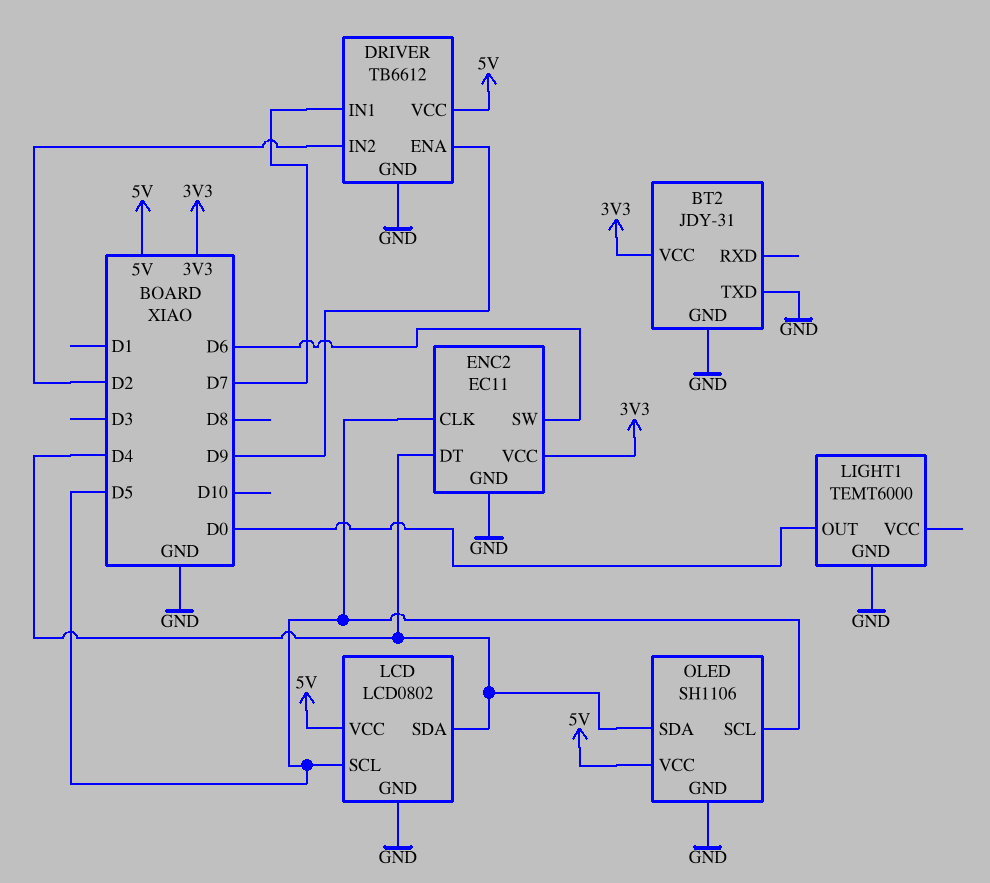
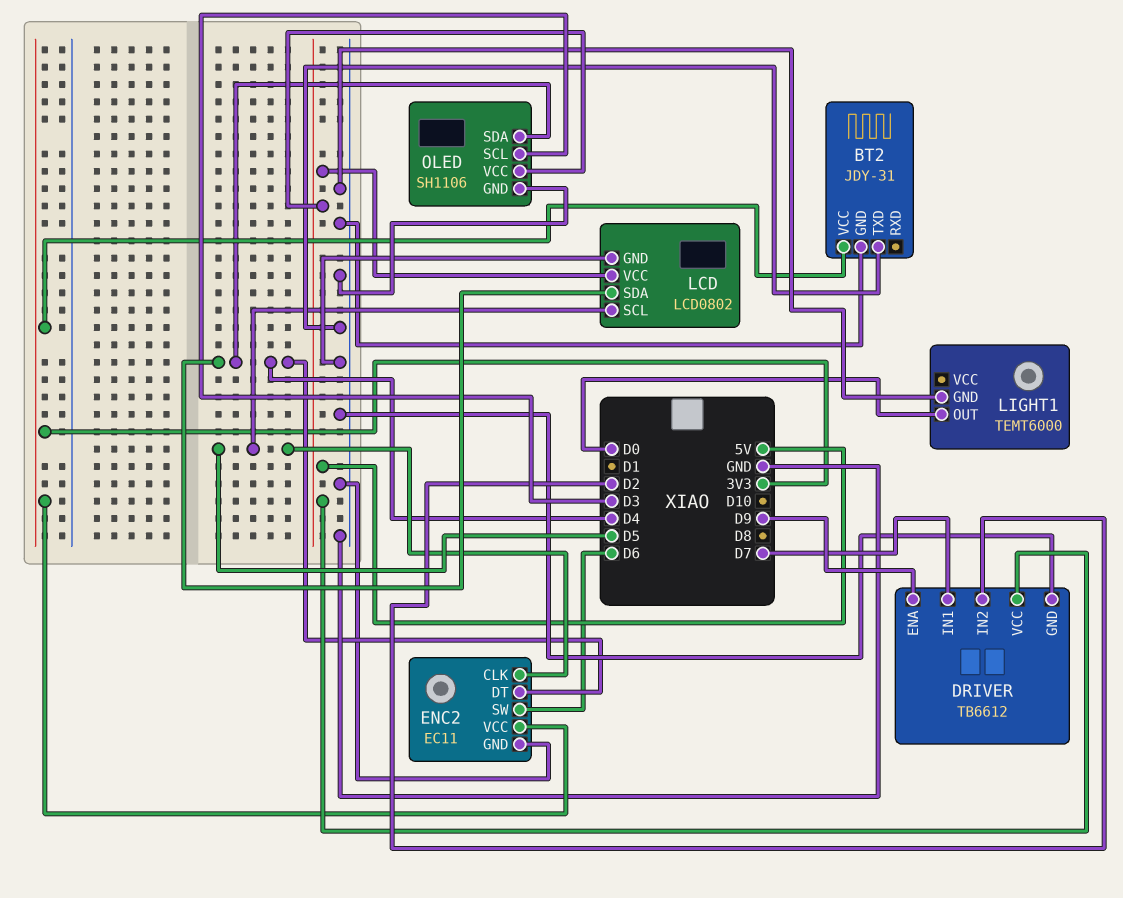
OLED pin SCL: D5 -> D3

